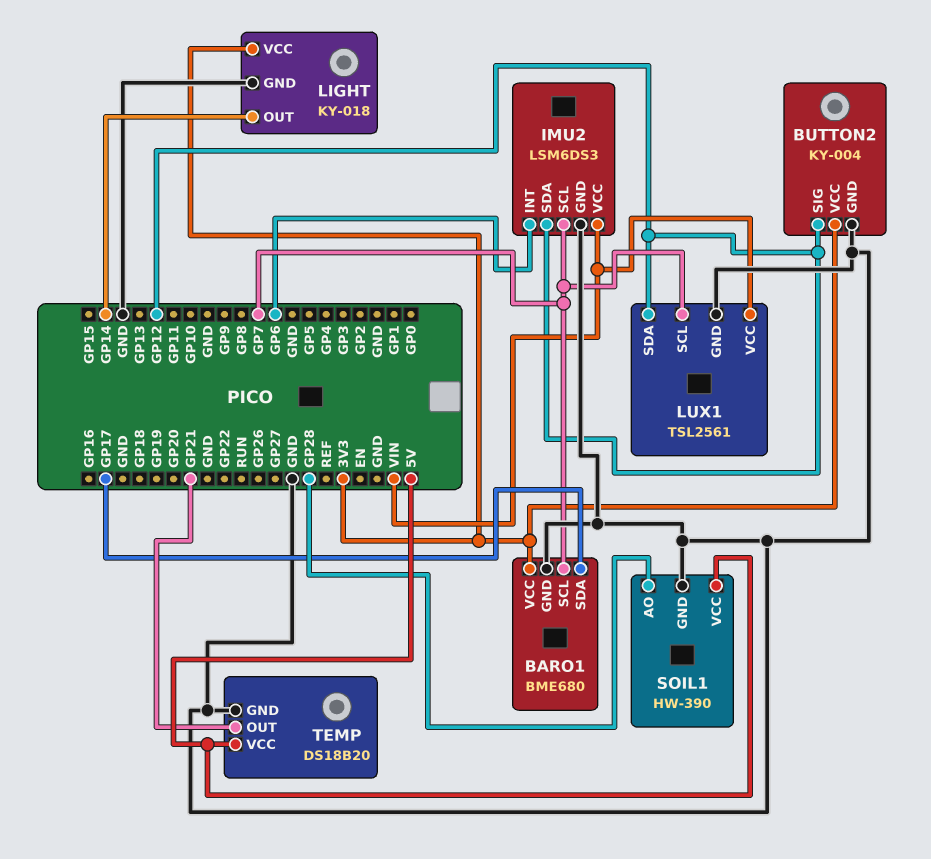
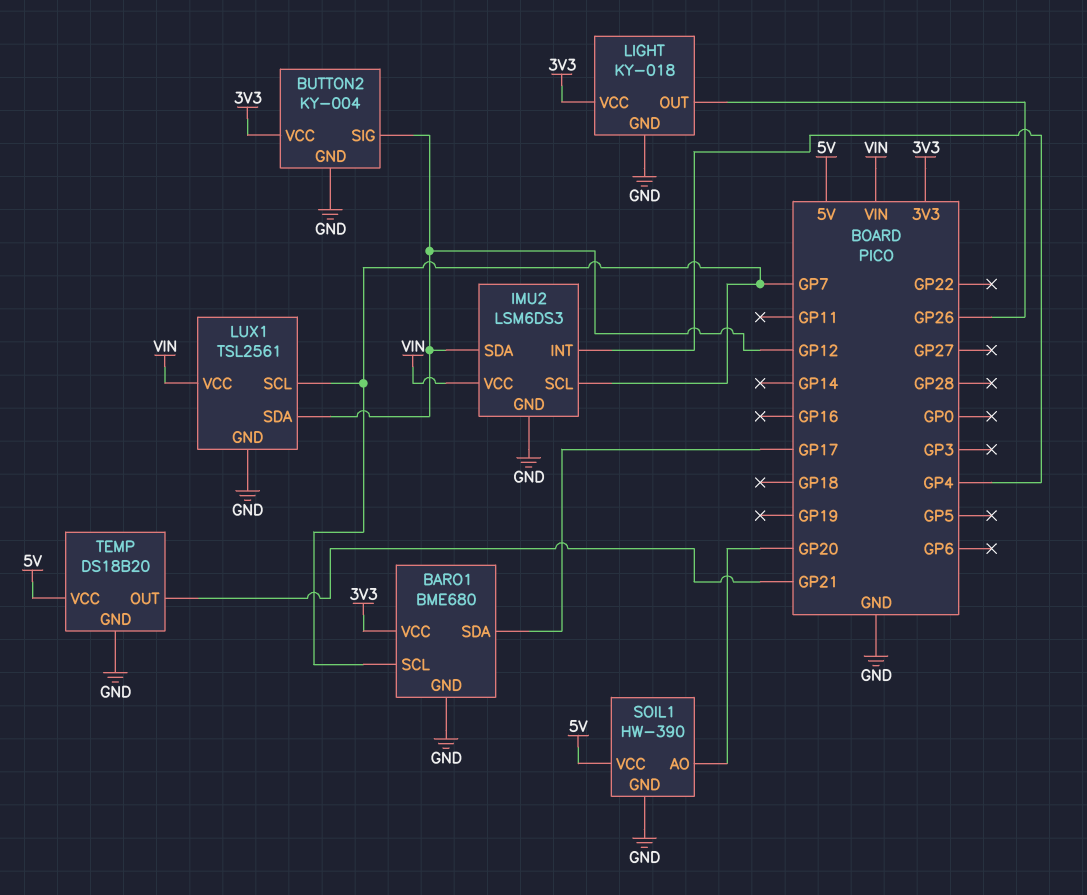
IMU2 pin INT: GP6 -> GP4
LIGHT pin OUT: GP14 -> GP26
SOIL1 pin AO: GP28 -> GP20

